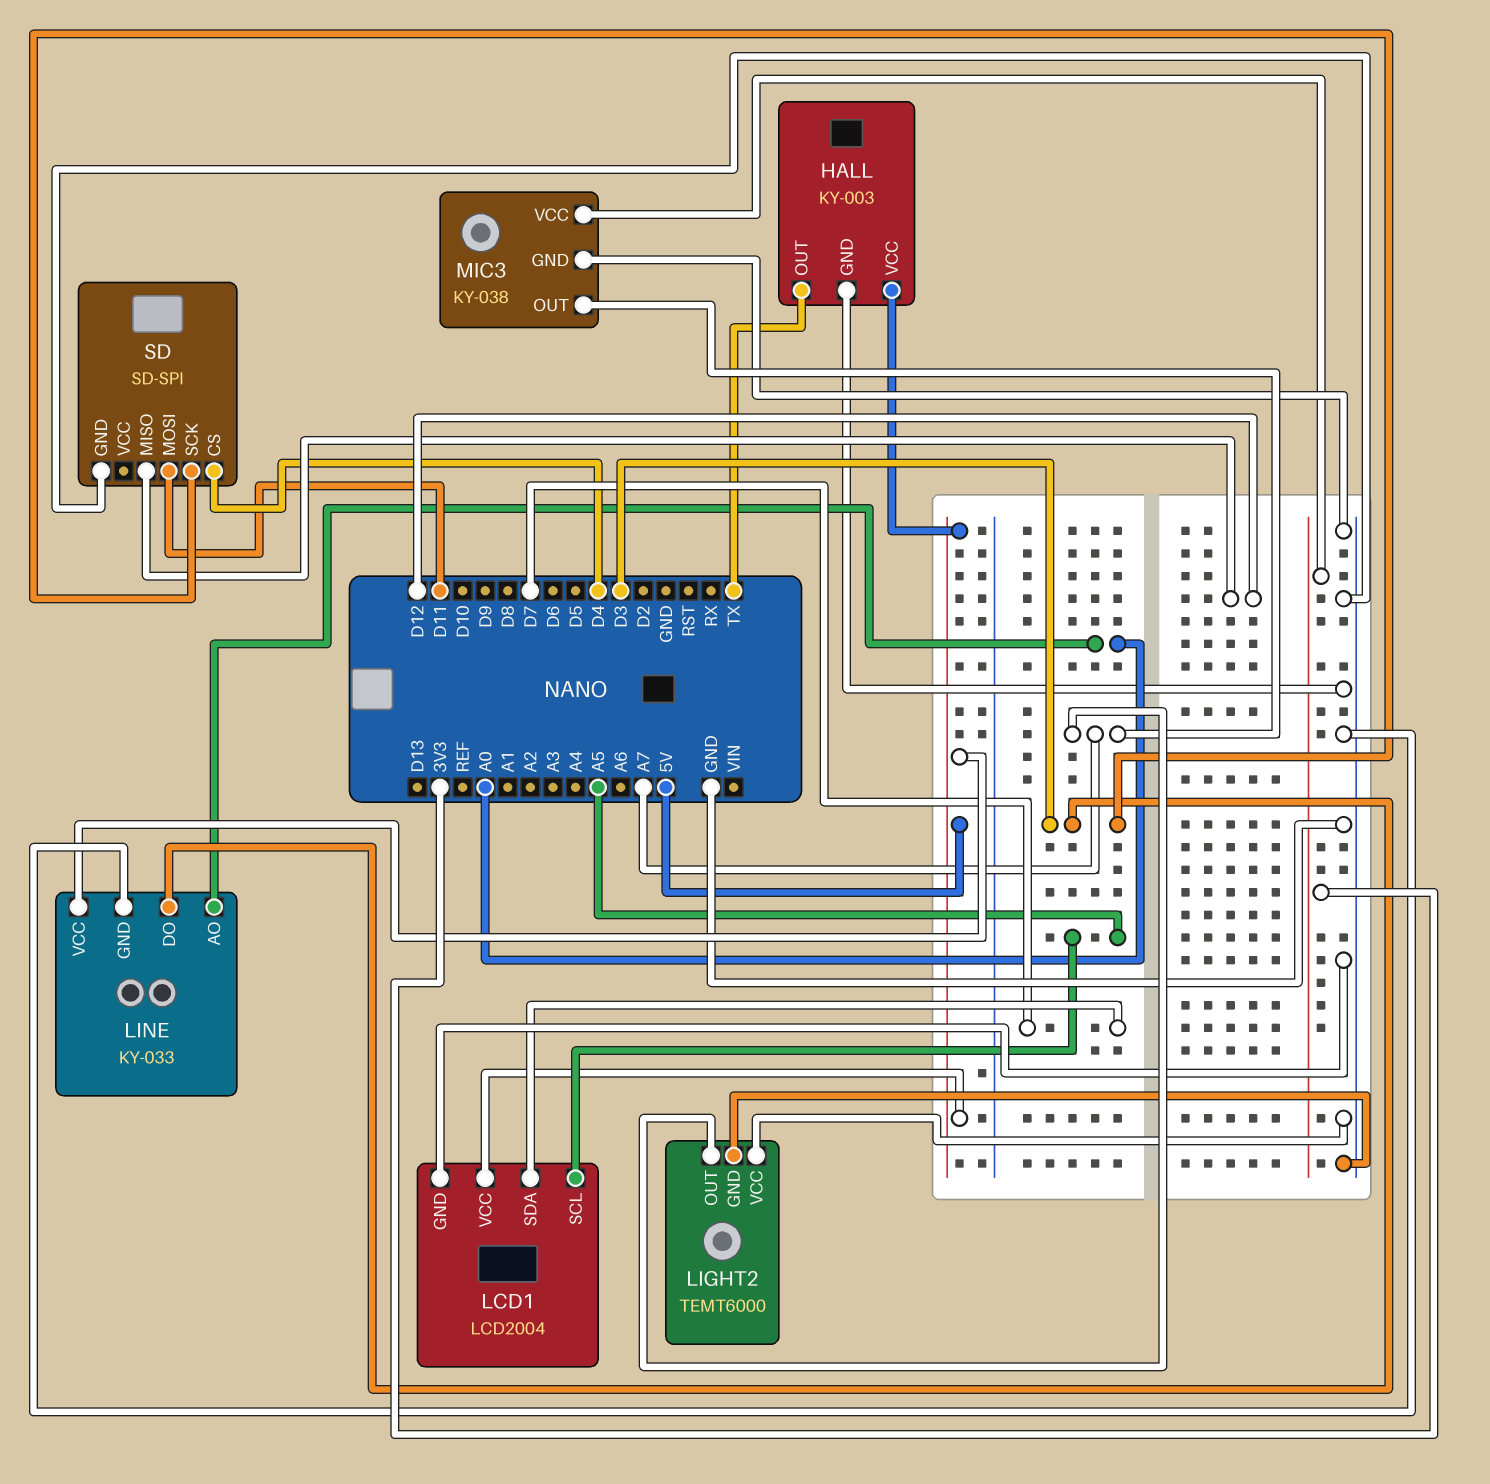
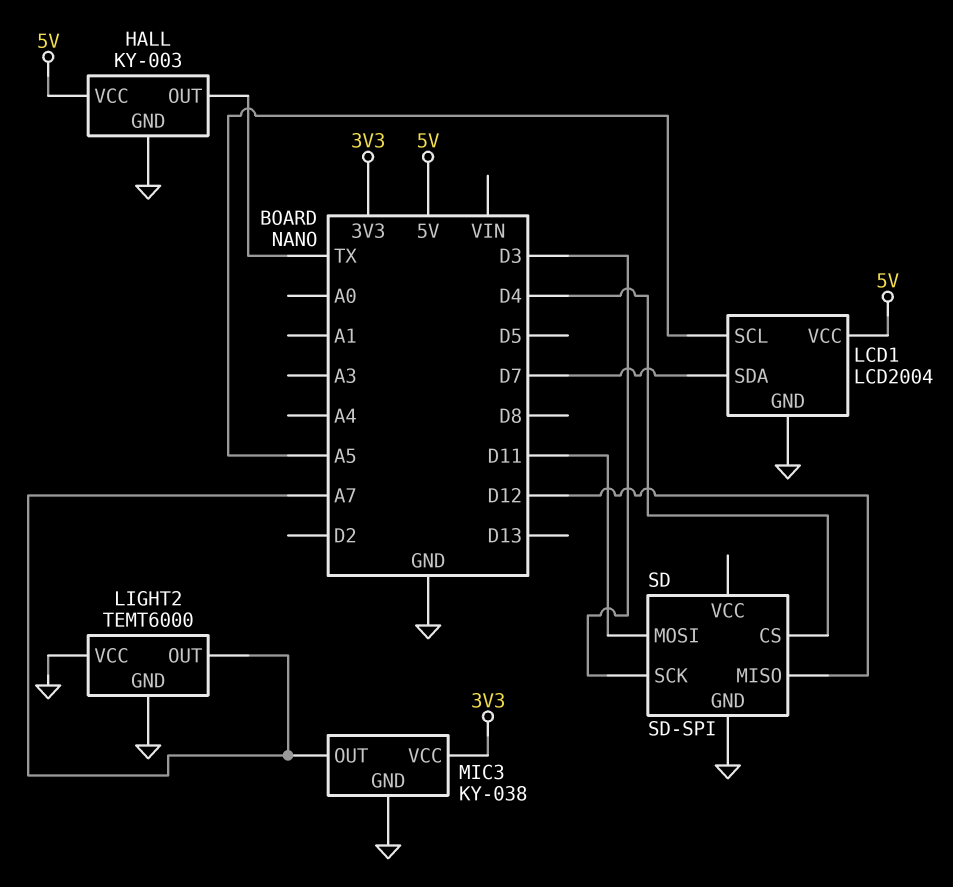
LINE: KY-033 -> none
LINE pin AO: A0 -> none
LINE pin DO: D3 -> none
LINE pin GND: GND -> none
LINE pin VCC: 5V -> none

